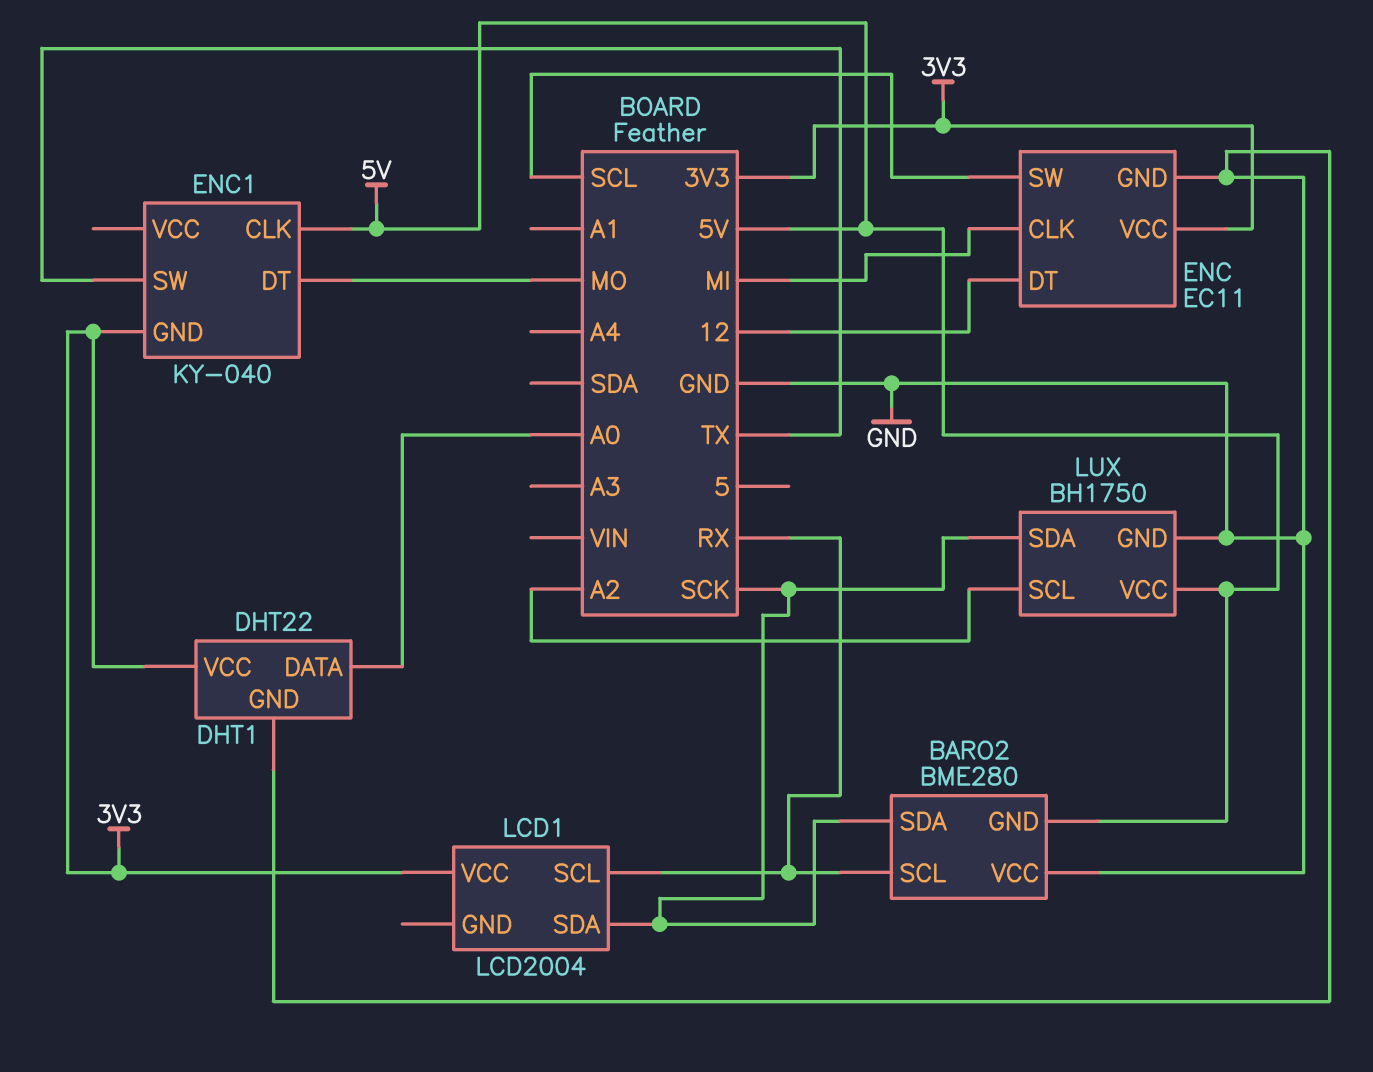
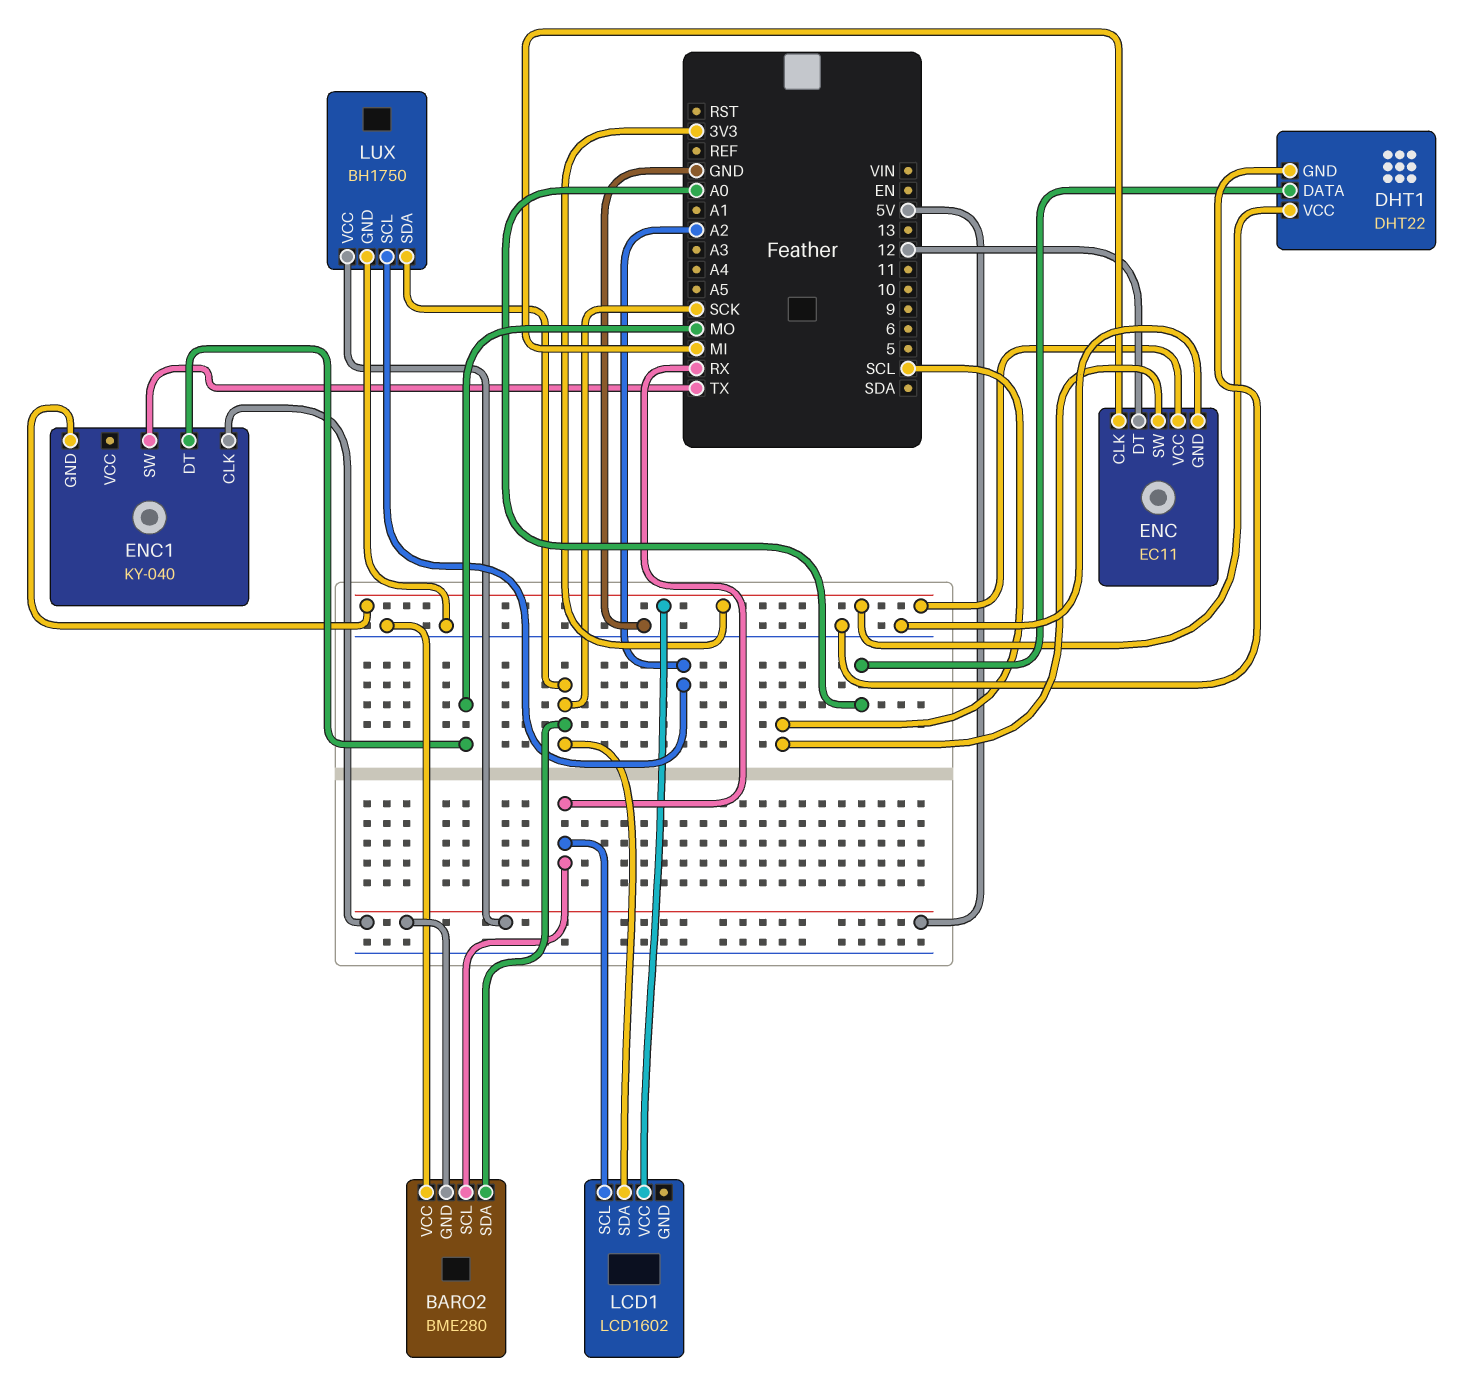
LCD1: LCD2004 -> LCD1602

